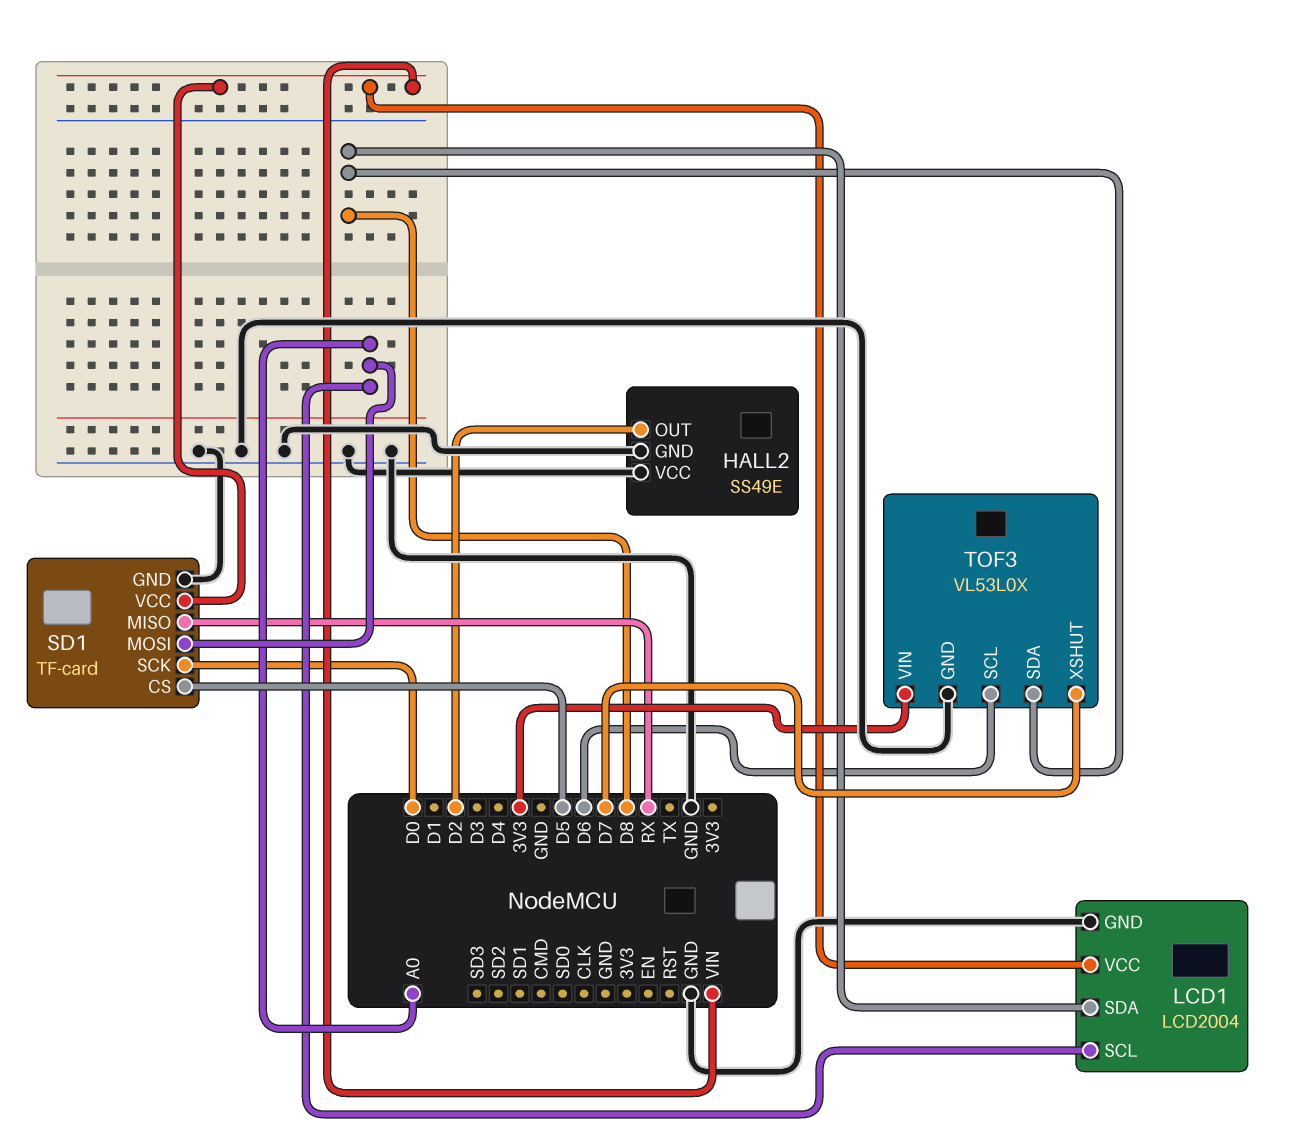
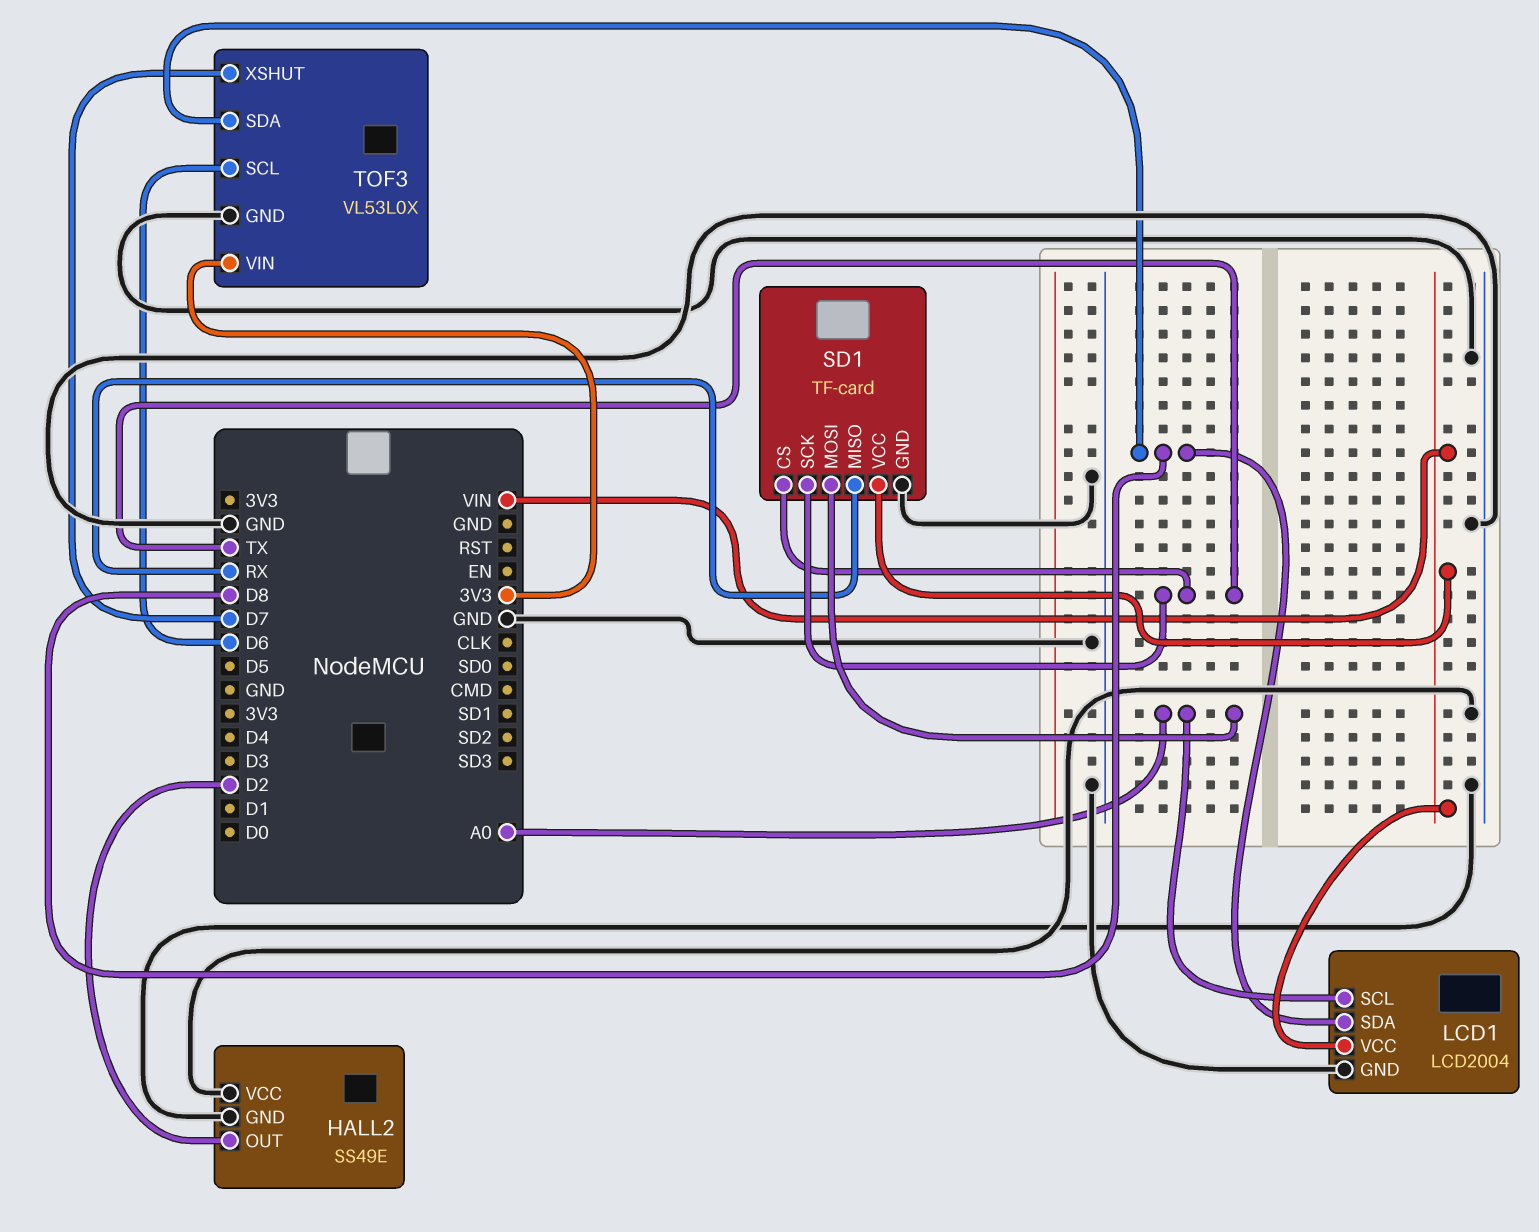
SD1 pin CS: D5 -> TX
SD1 pin SCK: D0 -> TX

